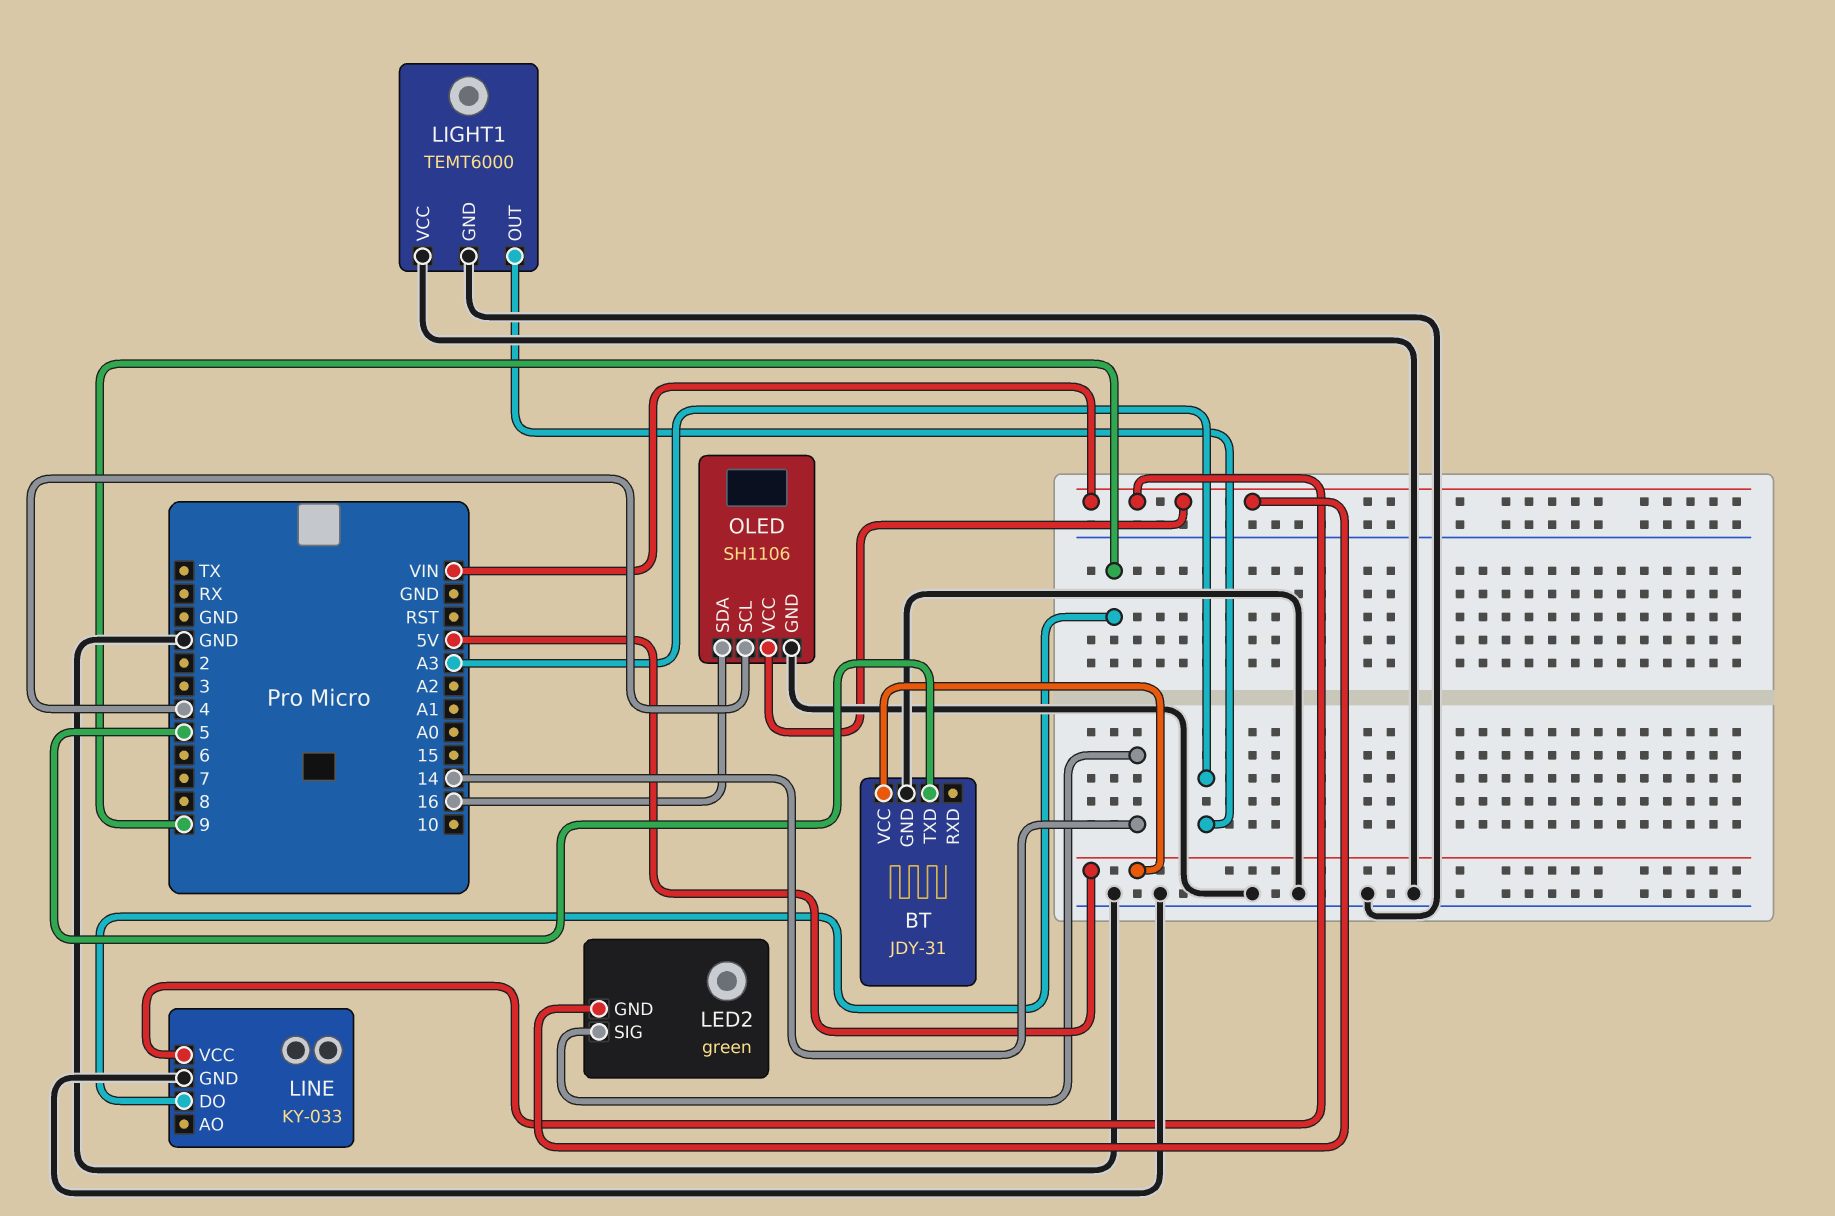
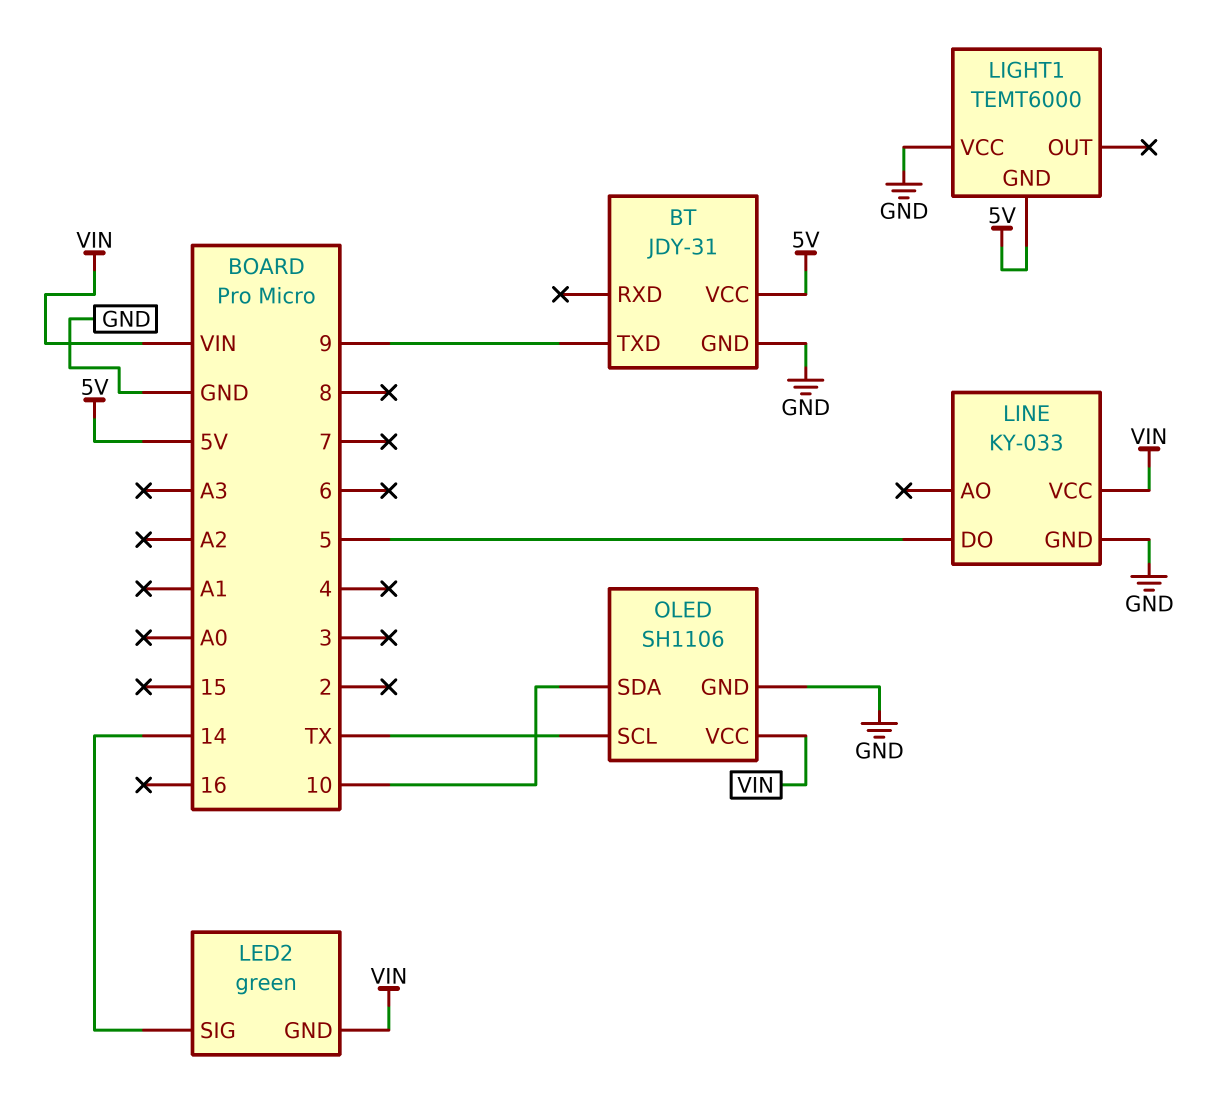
BT pin TXD: 5 -> 9
LIGHT1 pin GND: GND -> 5V
LIGHT1 pin OUT: A3 -> none
LINE pin DO: 9 -> 5
OLED pin SCL: 4 -> TX
OLED pin SDA: 16 -> 10

